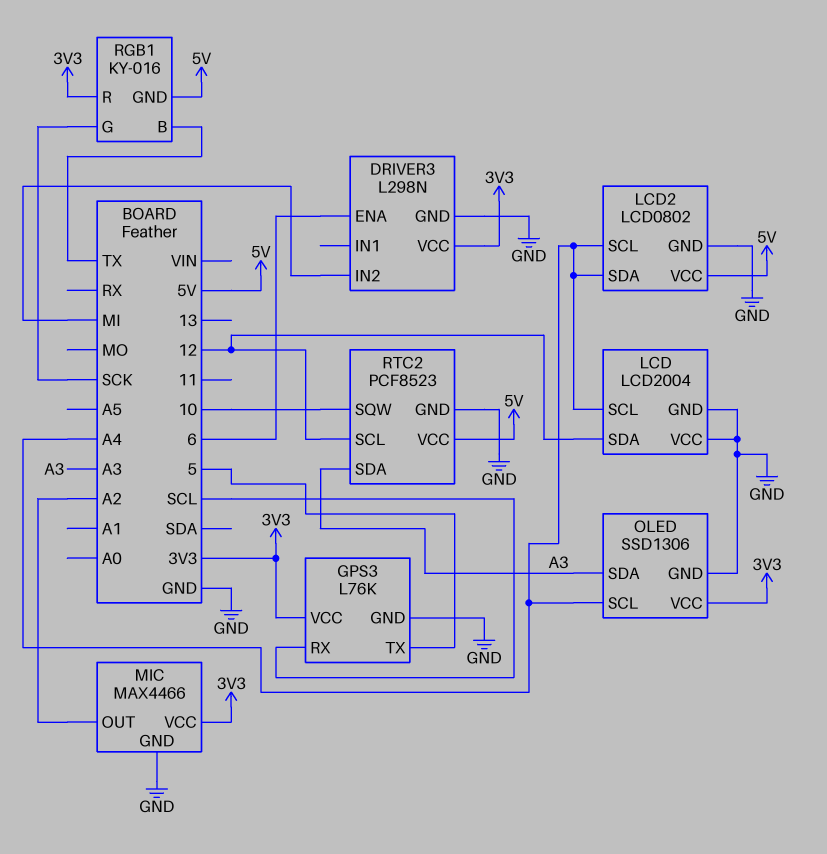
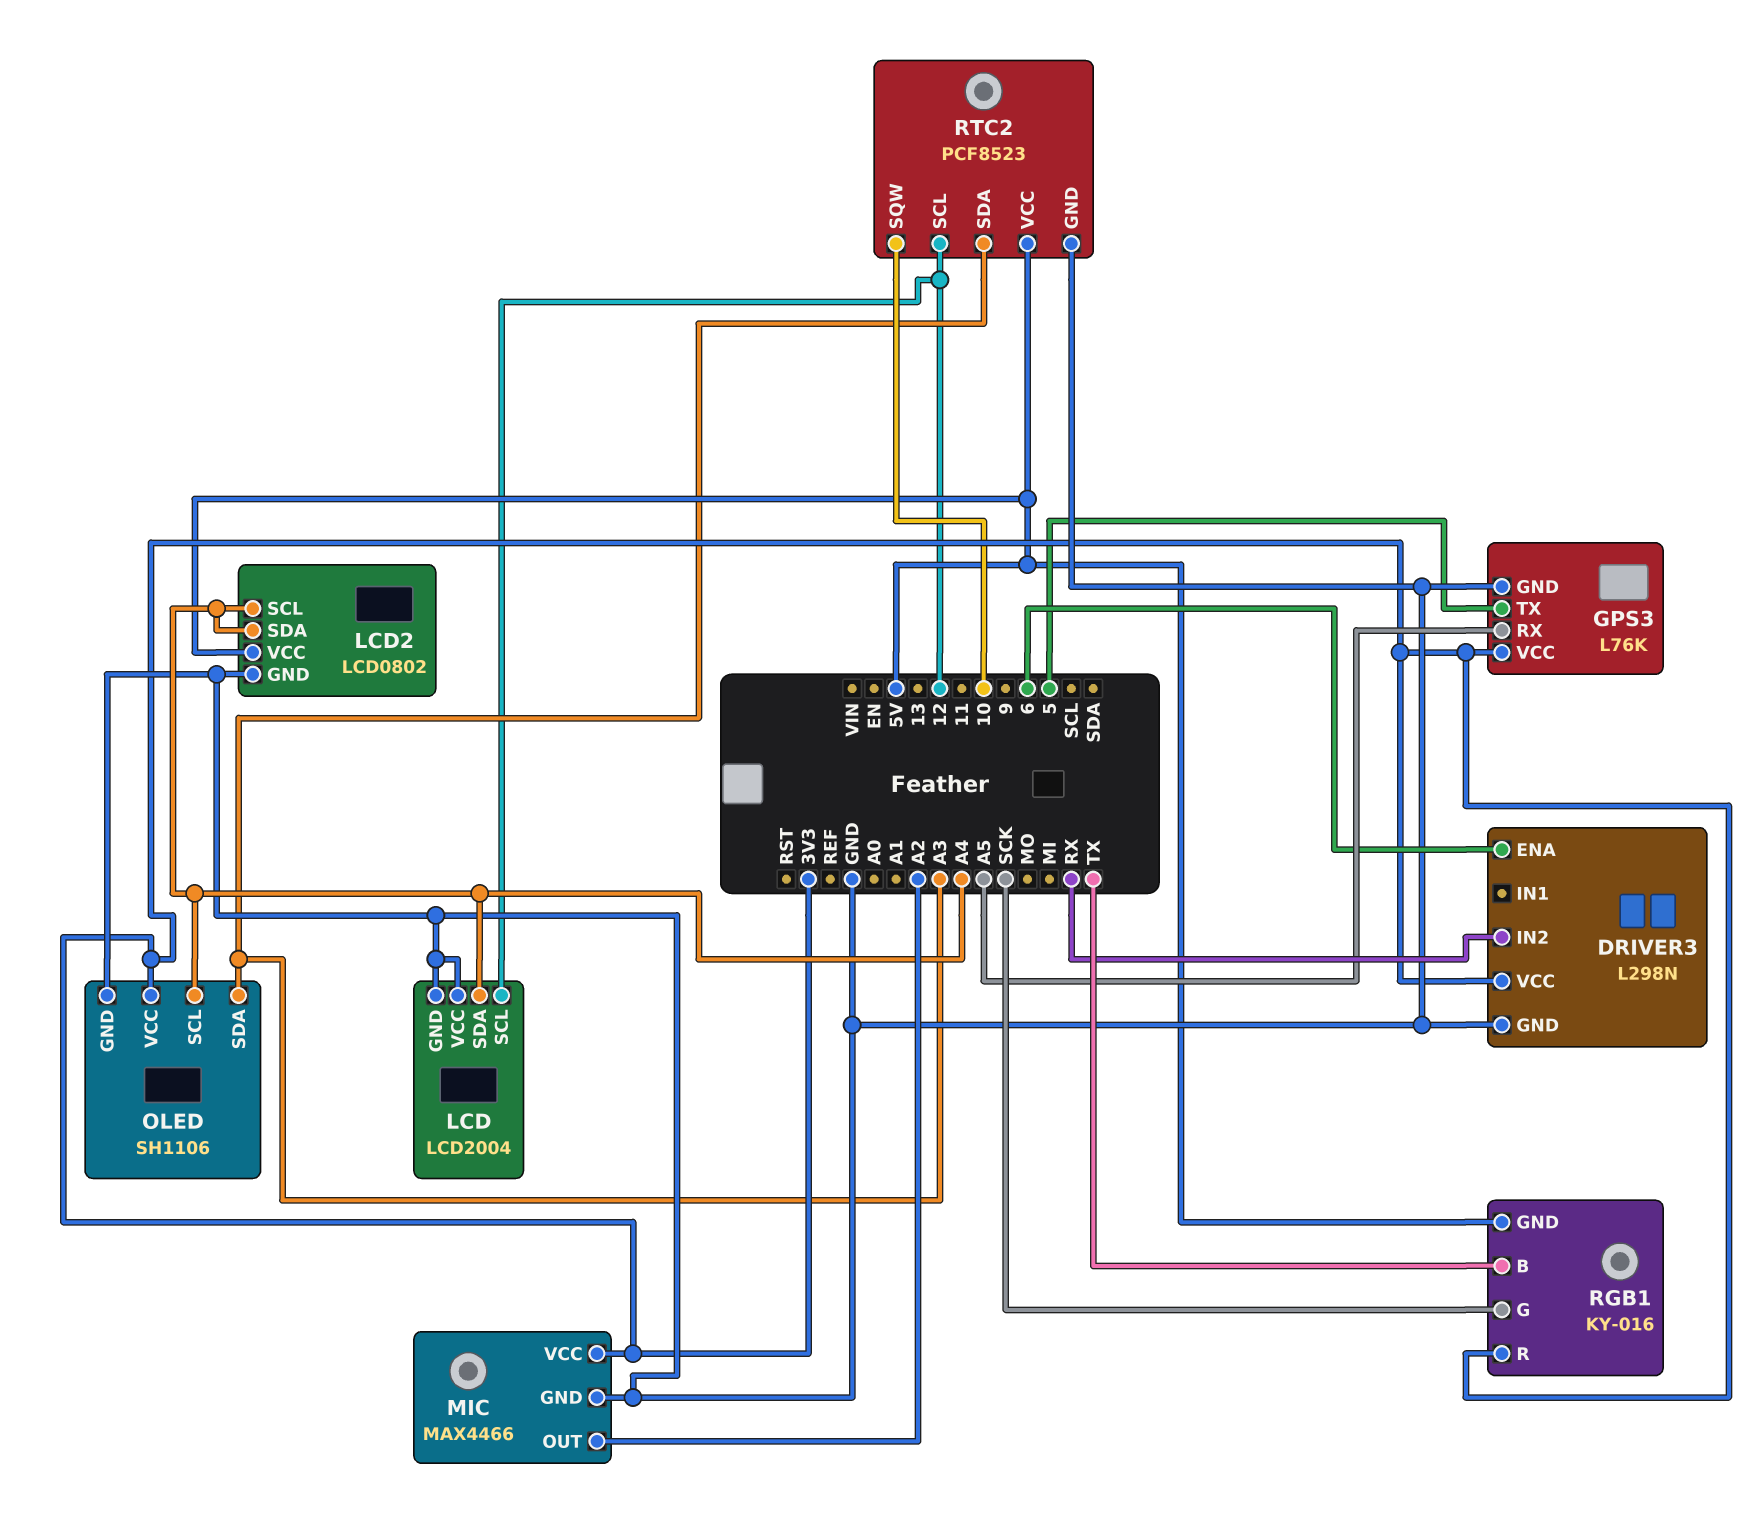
DRIVER3 pin IN2: MI -> RX
GPS3 pin RX: SCL -> A5
LCD pin SCL: A4 -> 12
LCD pin SDA: 12 -> A4
OLED: SSD1306 -> SH1106

